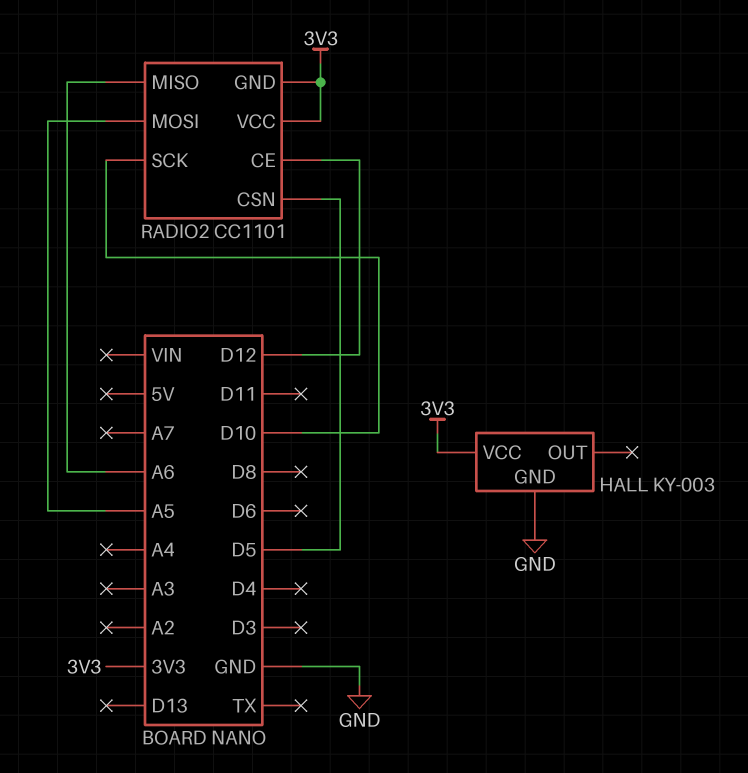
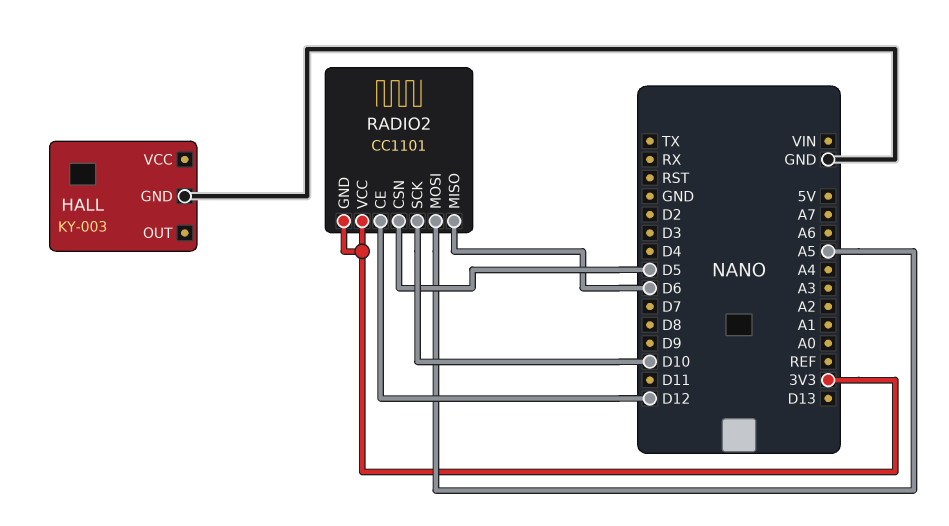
HALL pin VCC: 3V3 -> none
RADIO2 pin MISO: A6 -> D6

